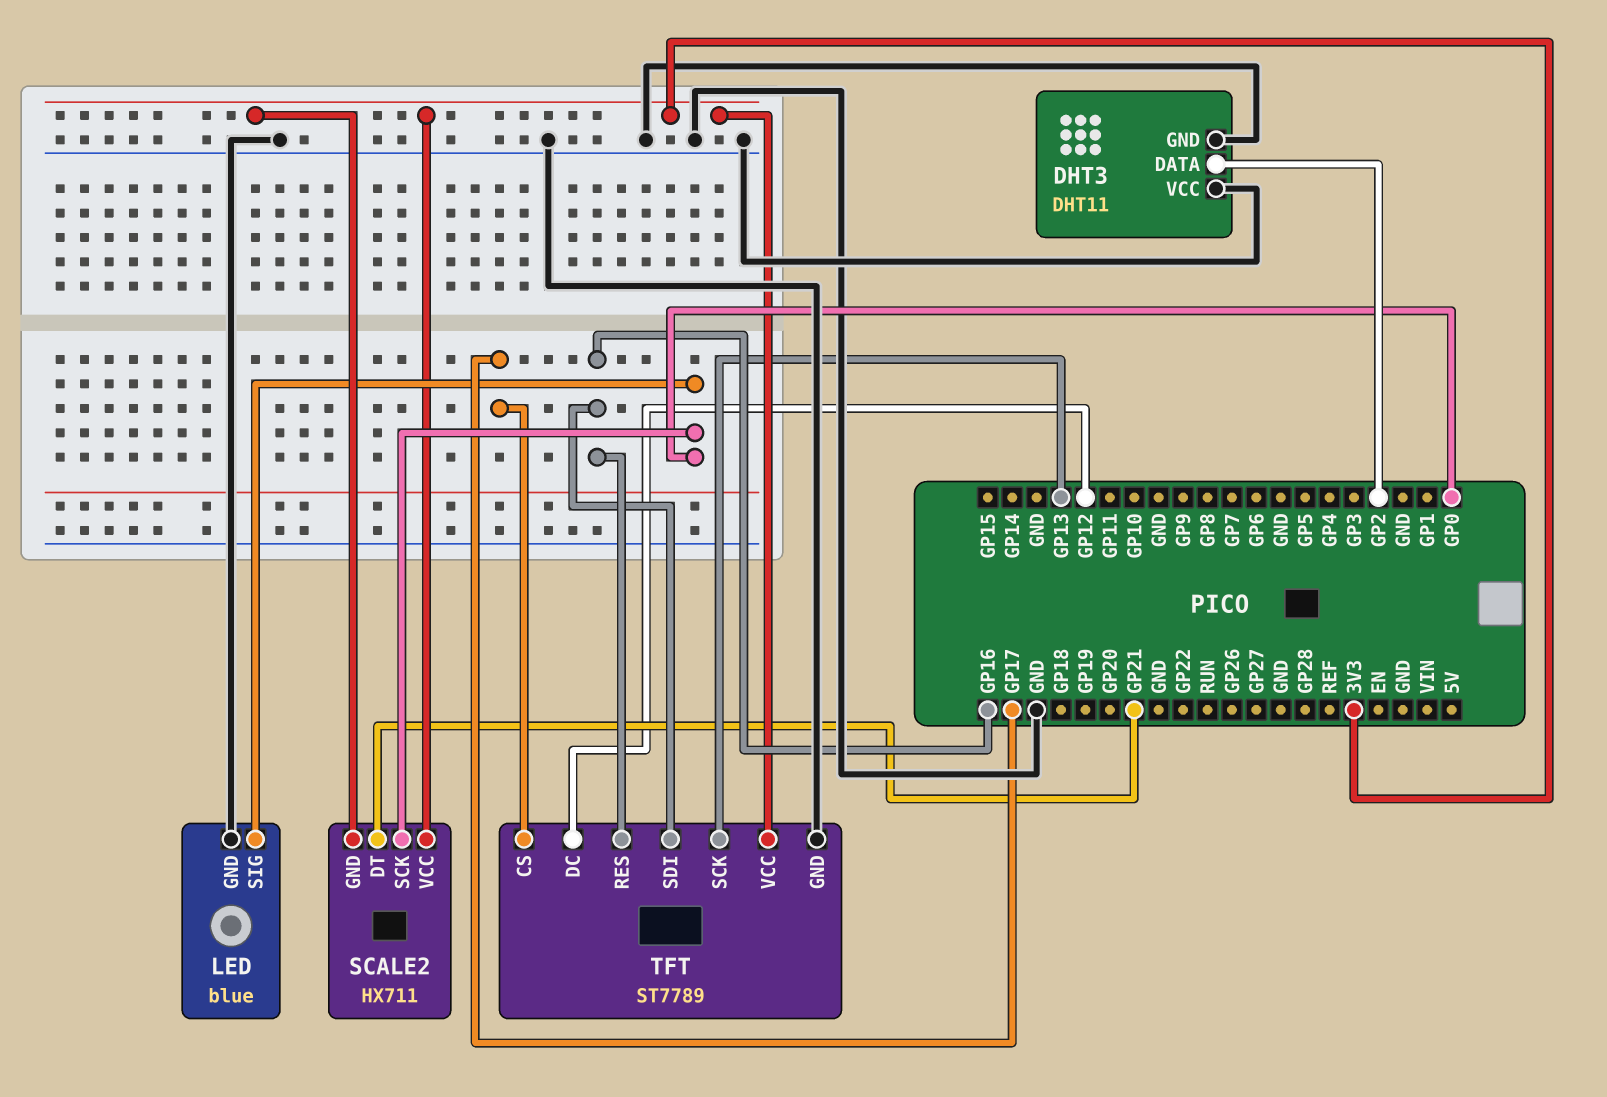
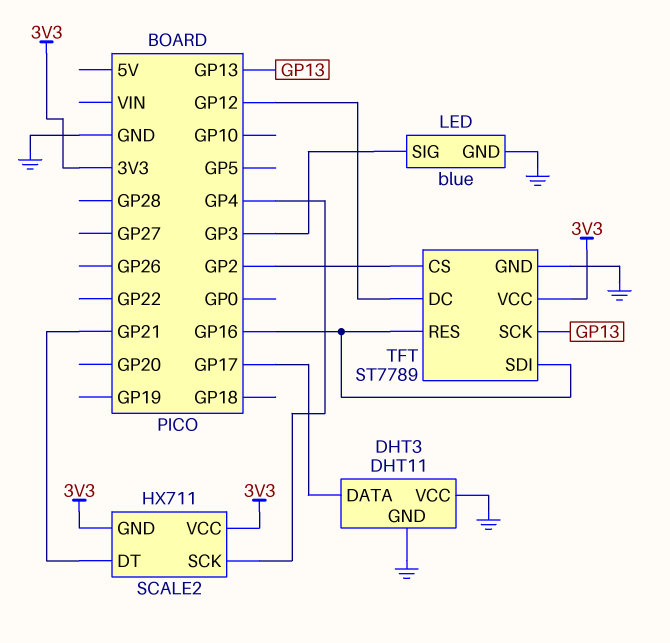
DHT3 pin DATA: GP2 -> GP17
LED pin SIG: GP0 -> GP3
SCALE2 pin SCK: GP0 -> GP4
TFT pin CS: GP17 -> GP2

